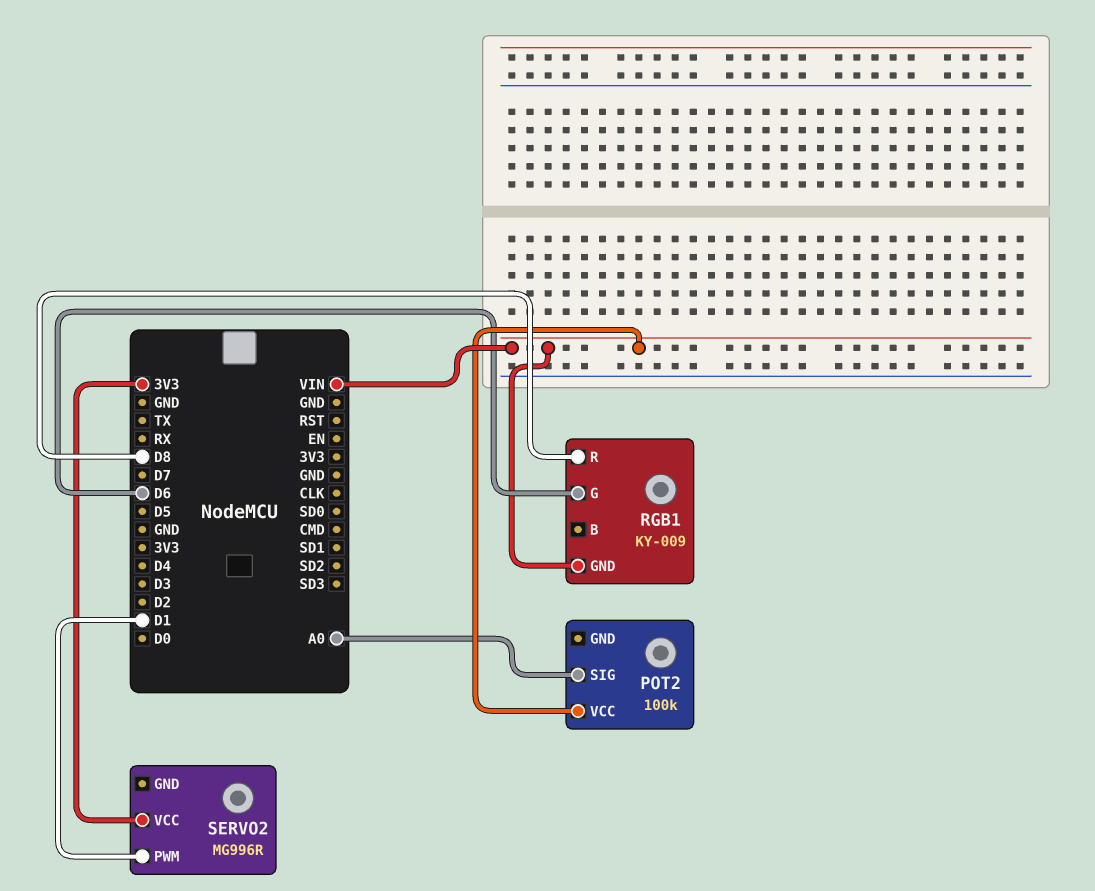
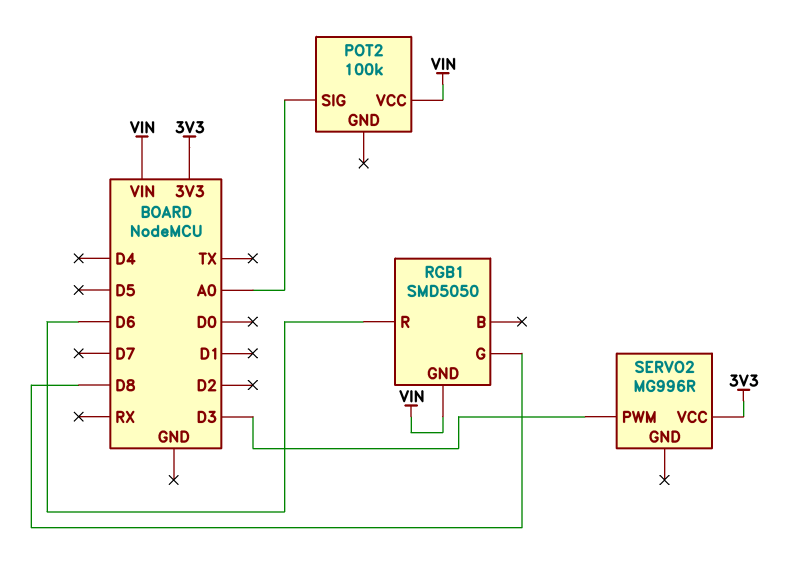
RGB1: KY-009 -> SMD5050
RGB1 pin G: D6 -> D8
RGB1 pin R: D8 -> D6
SERVO2 pin PWM: D1 -> D3

